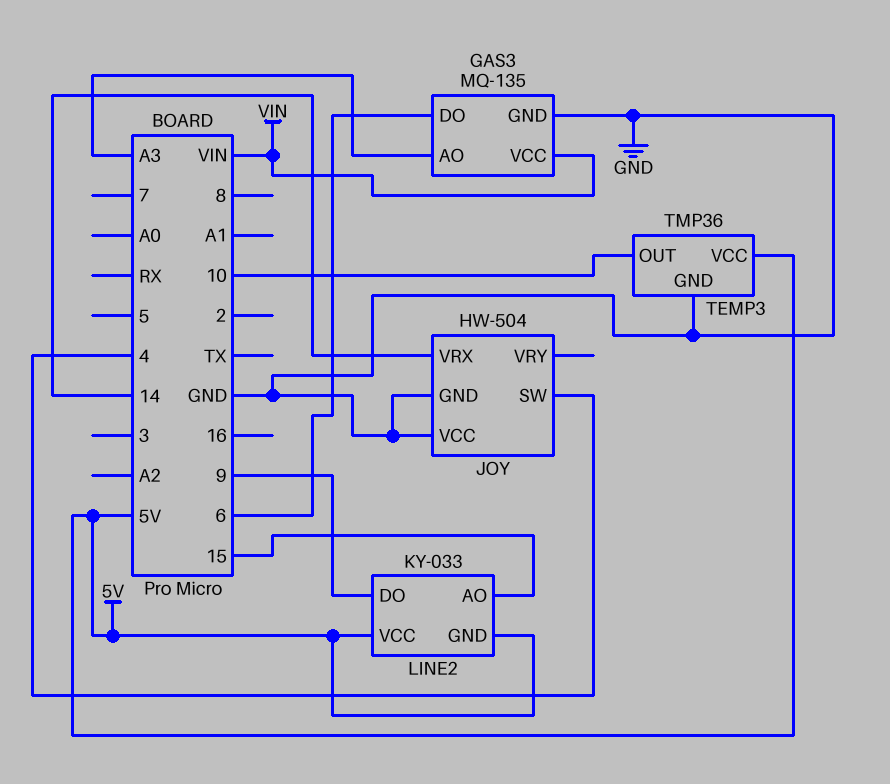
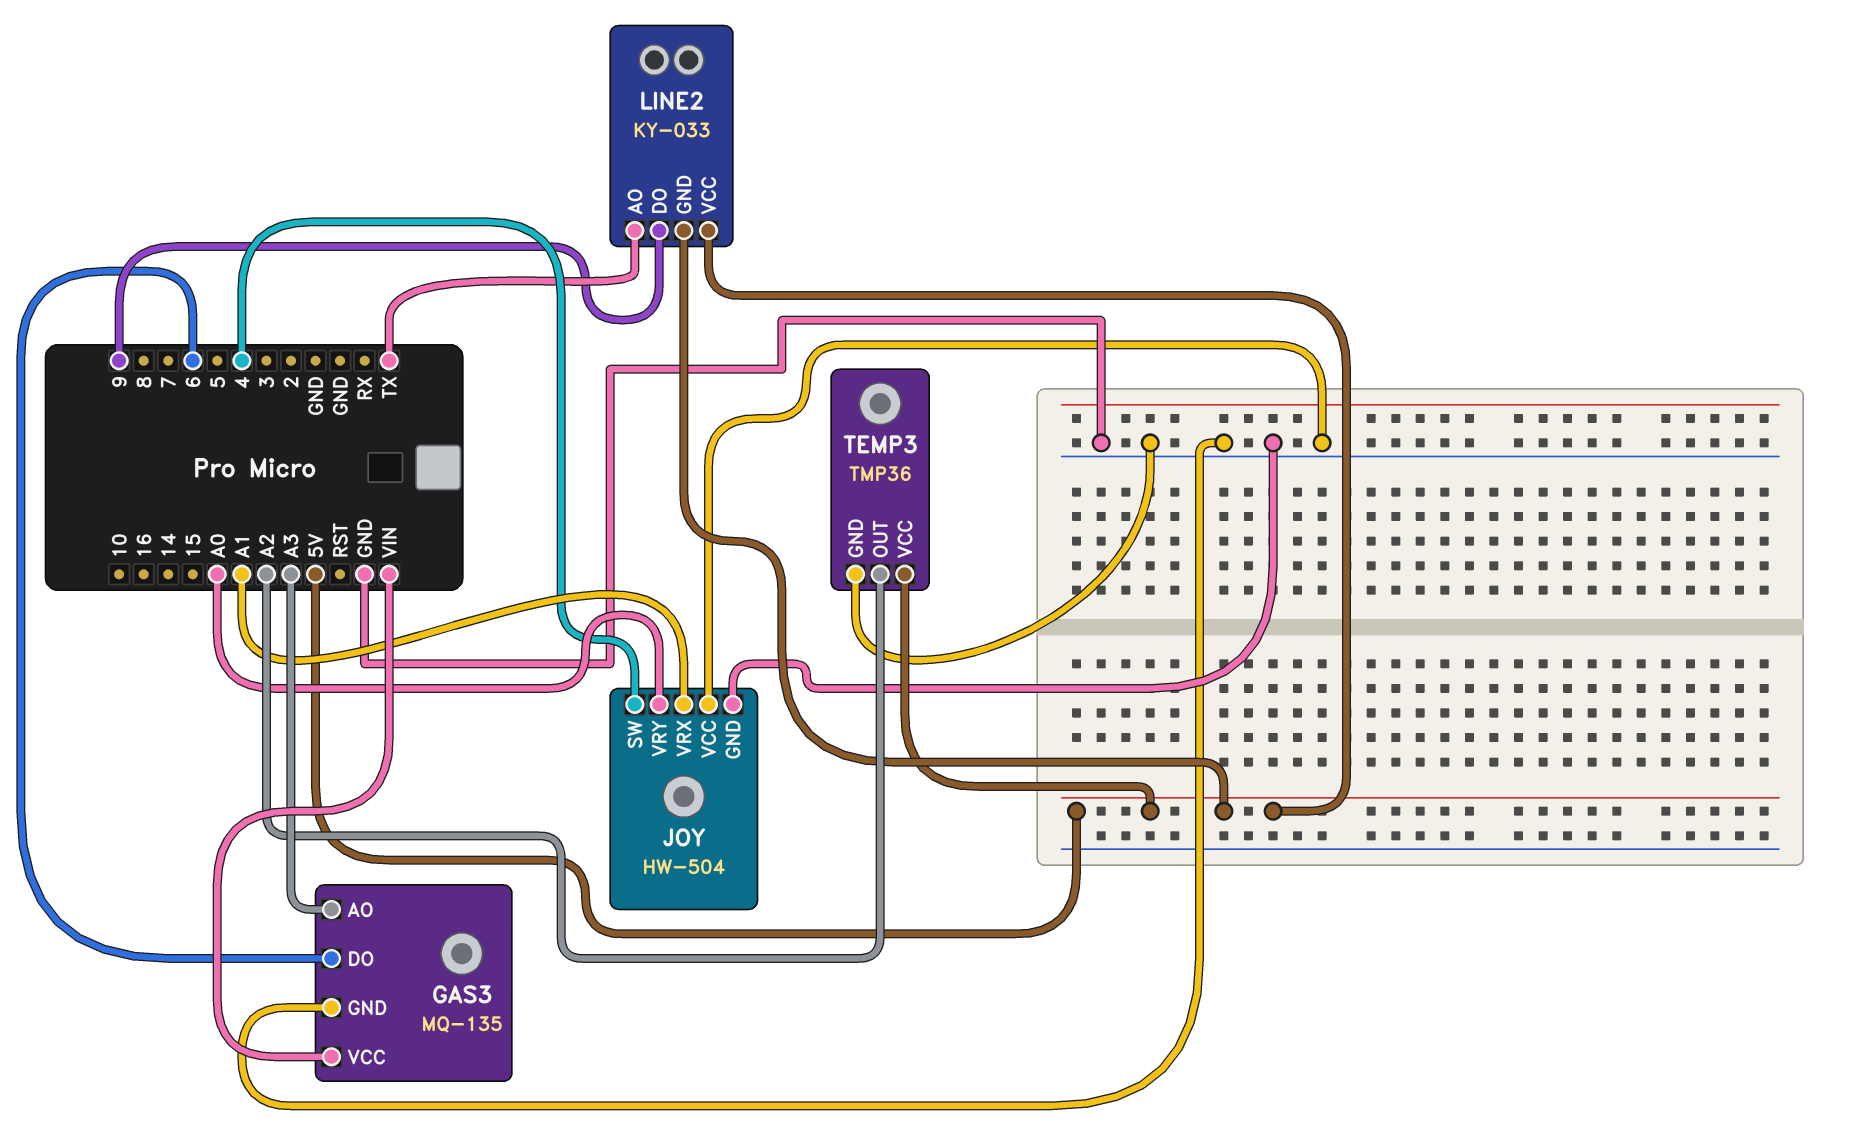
JOY pin VRX: 14 -> A1
JOY pin VRY: none -> A0
LINE2 pin AO: 15 -> TX
TEMP3 pin OUT: 10 -> A2

